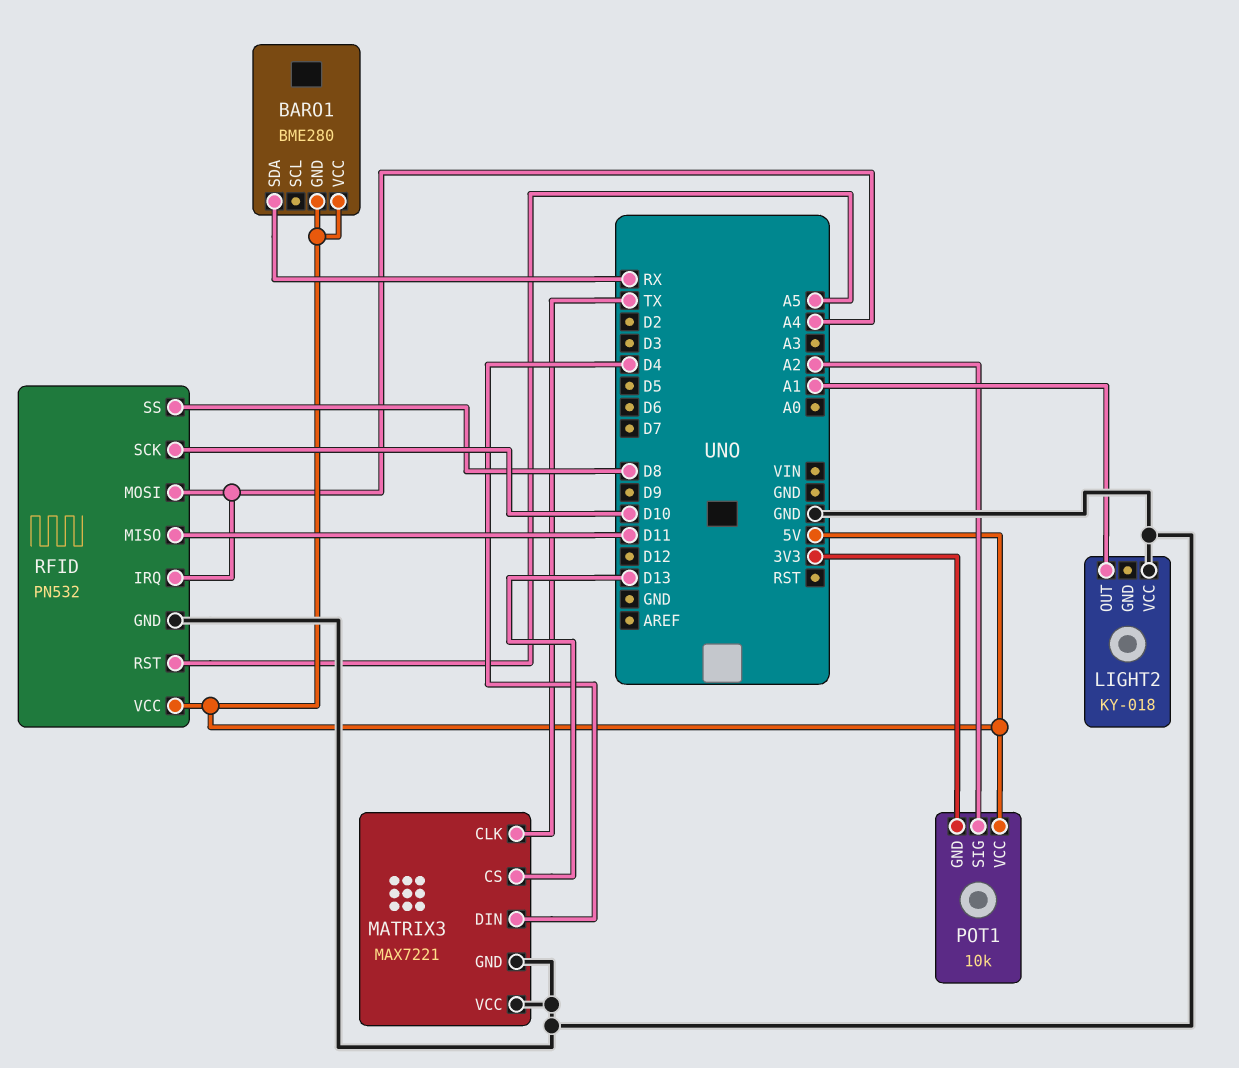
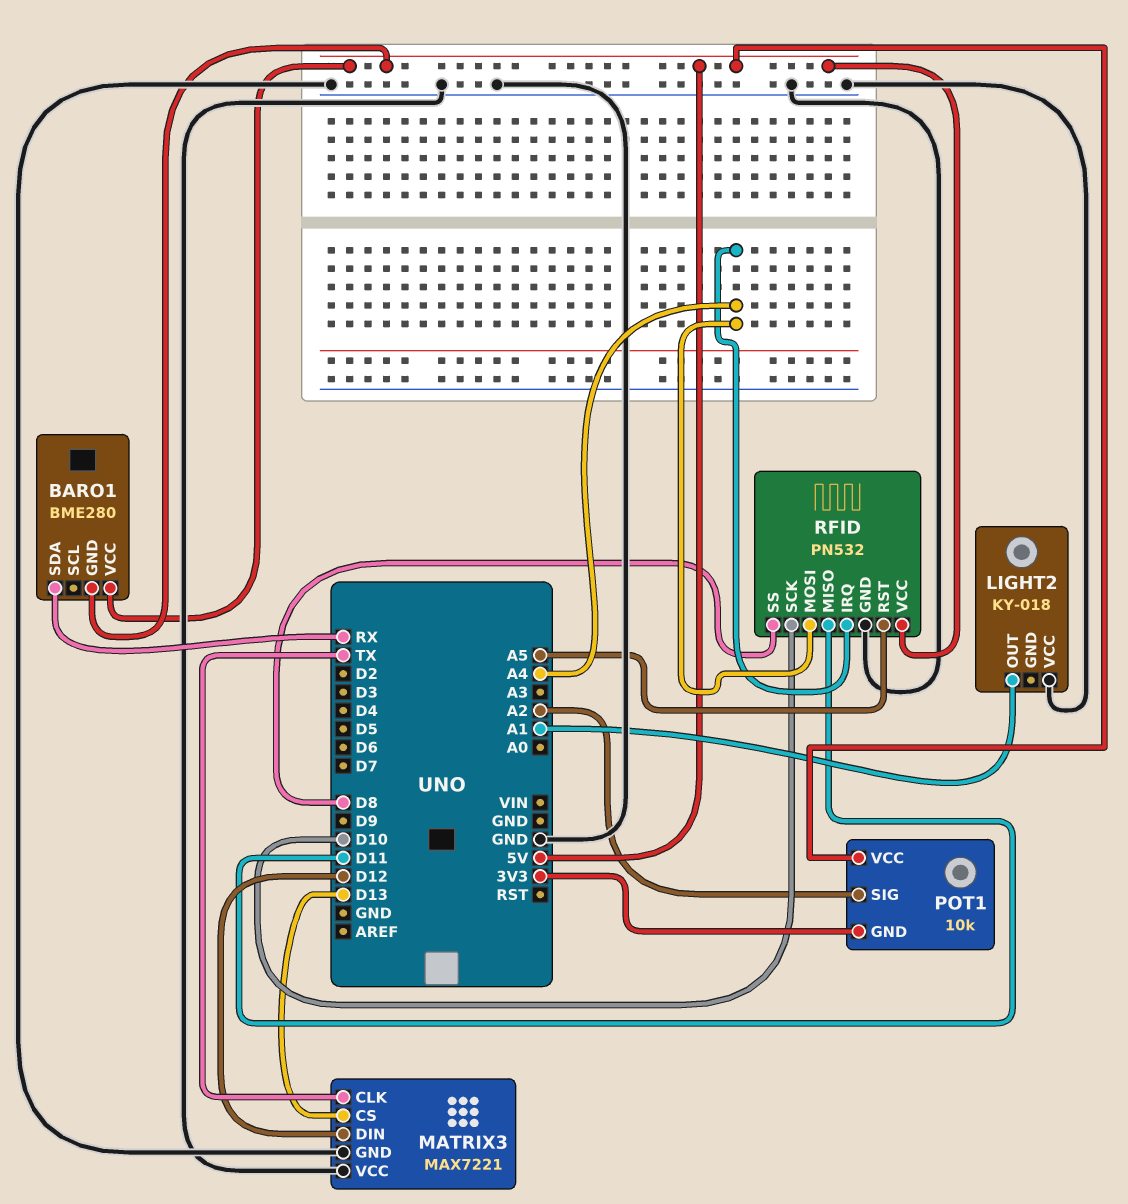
MATRIX3 pin DIN: D4 -> D12

